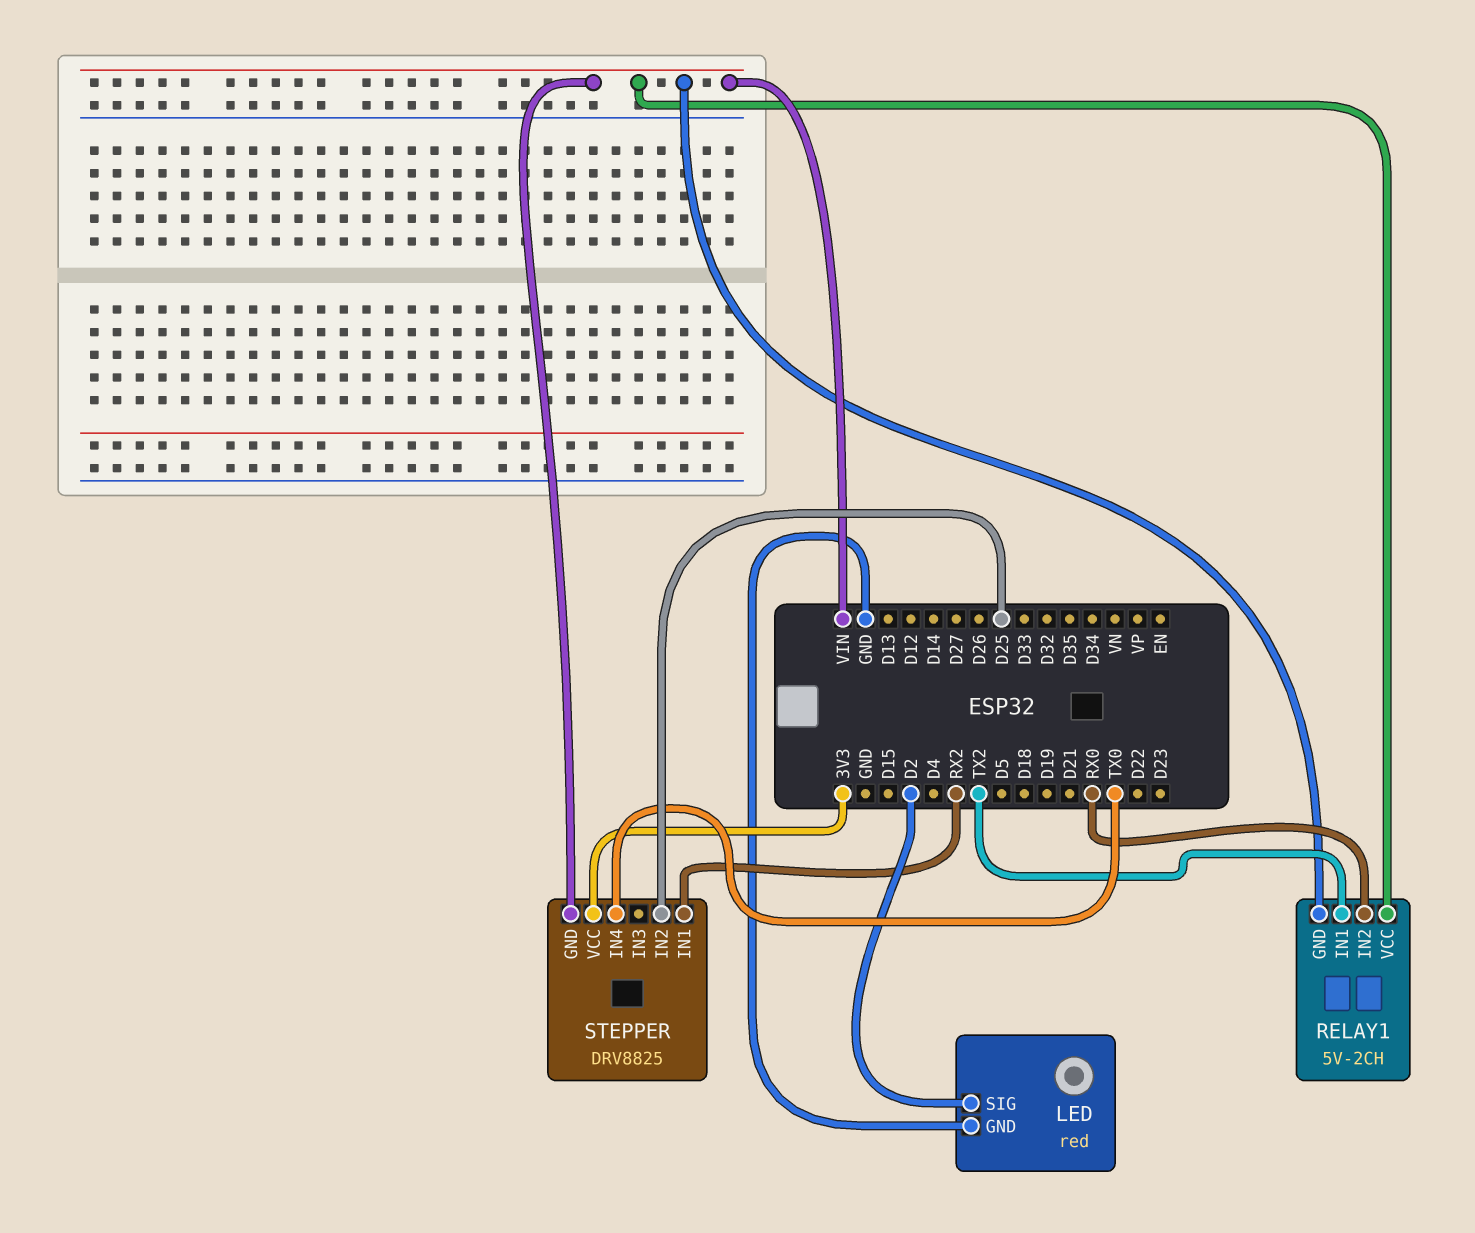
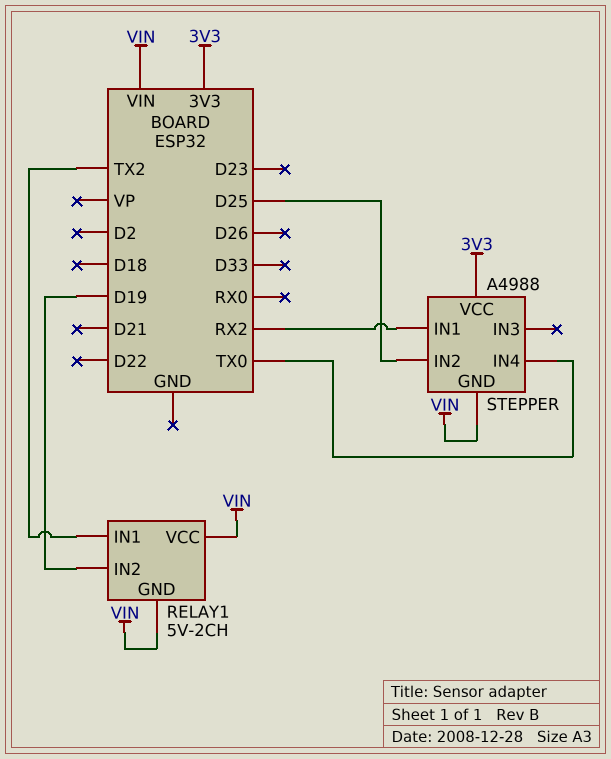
LED: red -> none
LED pin GND: GND -> none
LED pin SIG: D2 -> none
RELAY1 pin IN2: RX0 -> D19
STEPPER: DRV8825 -> A4988

